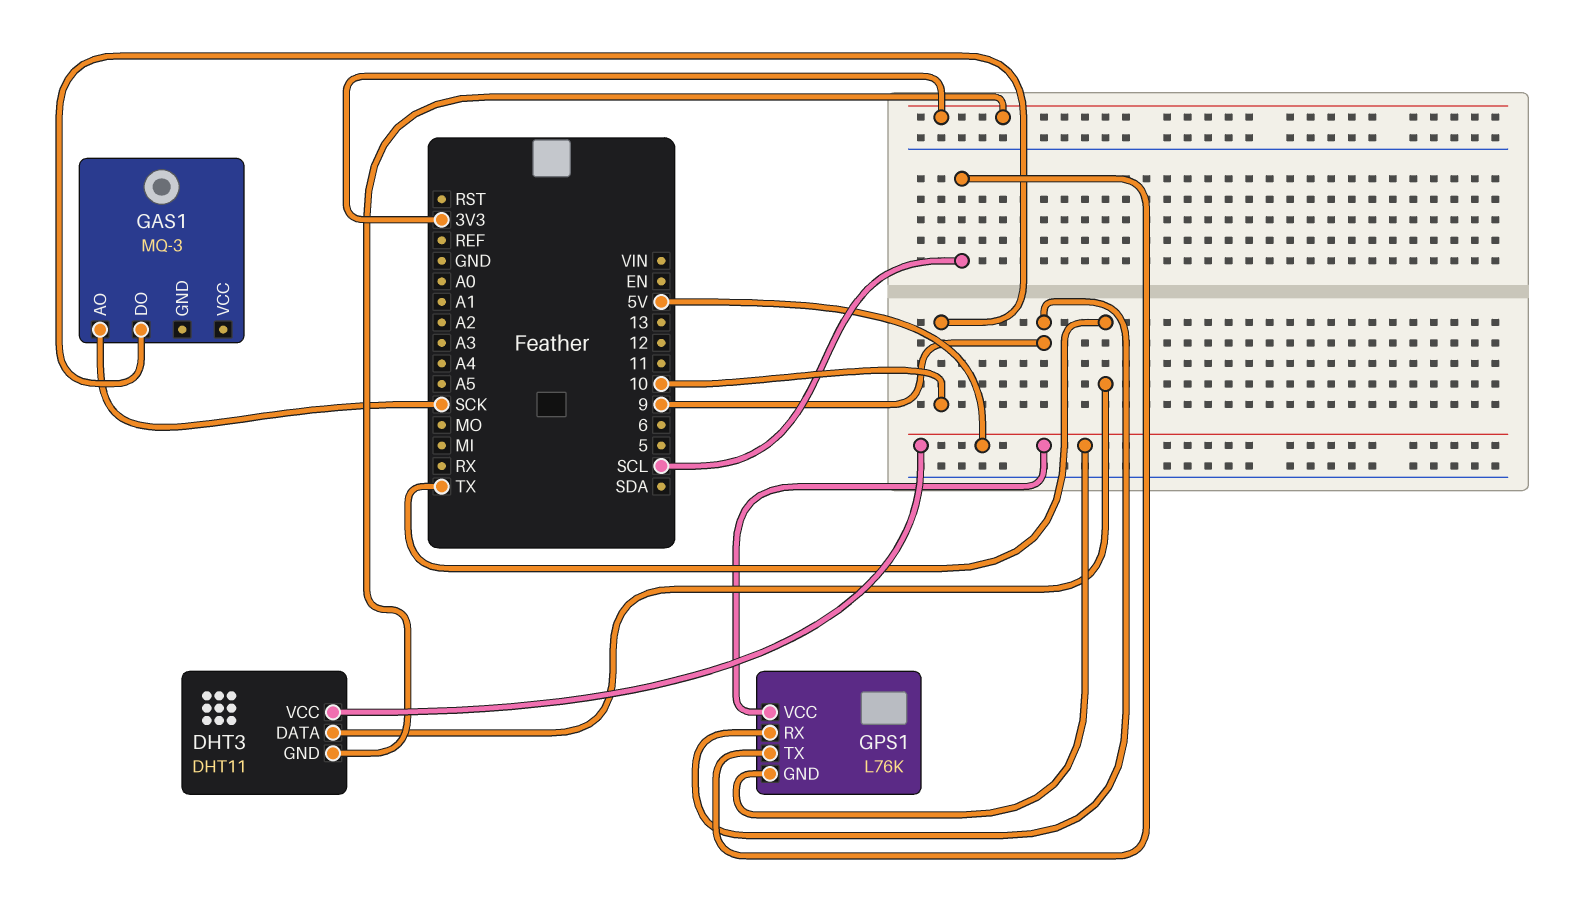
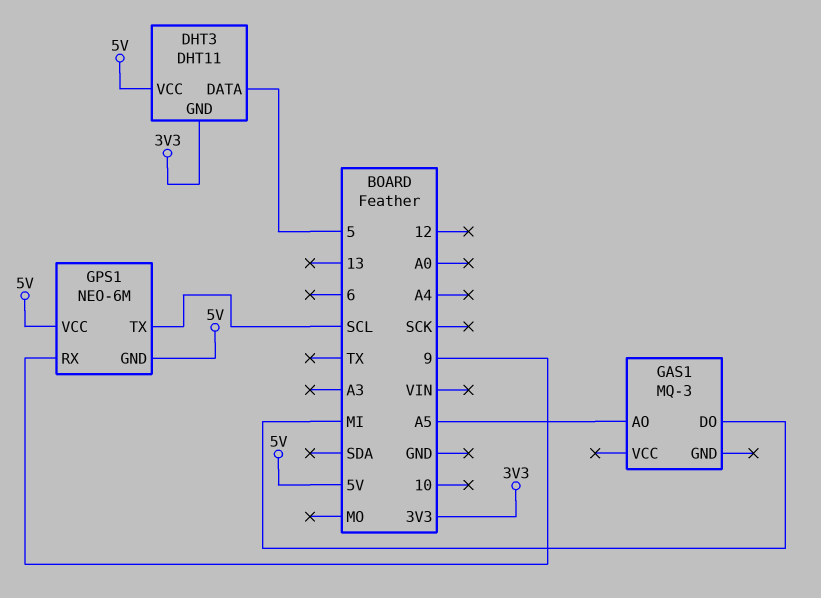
DHT3 pin DATA: TX -> 5
GAS1 pin AO: SCK -> A5
GAS1 pin DO: 10 -> MI
GPS1: L76K -> NEO-6M

